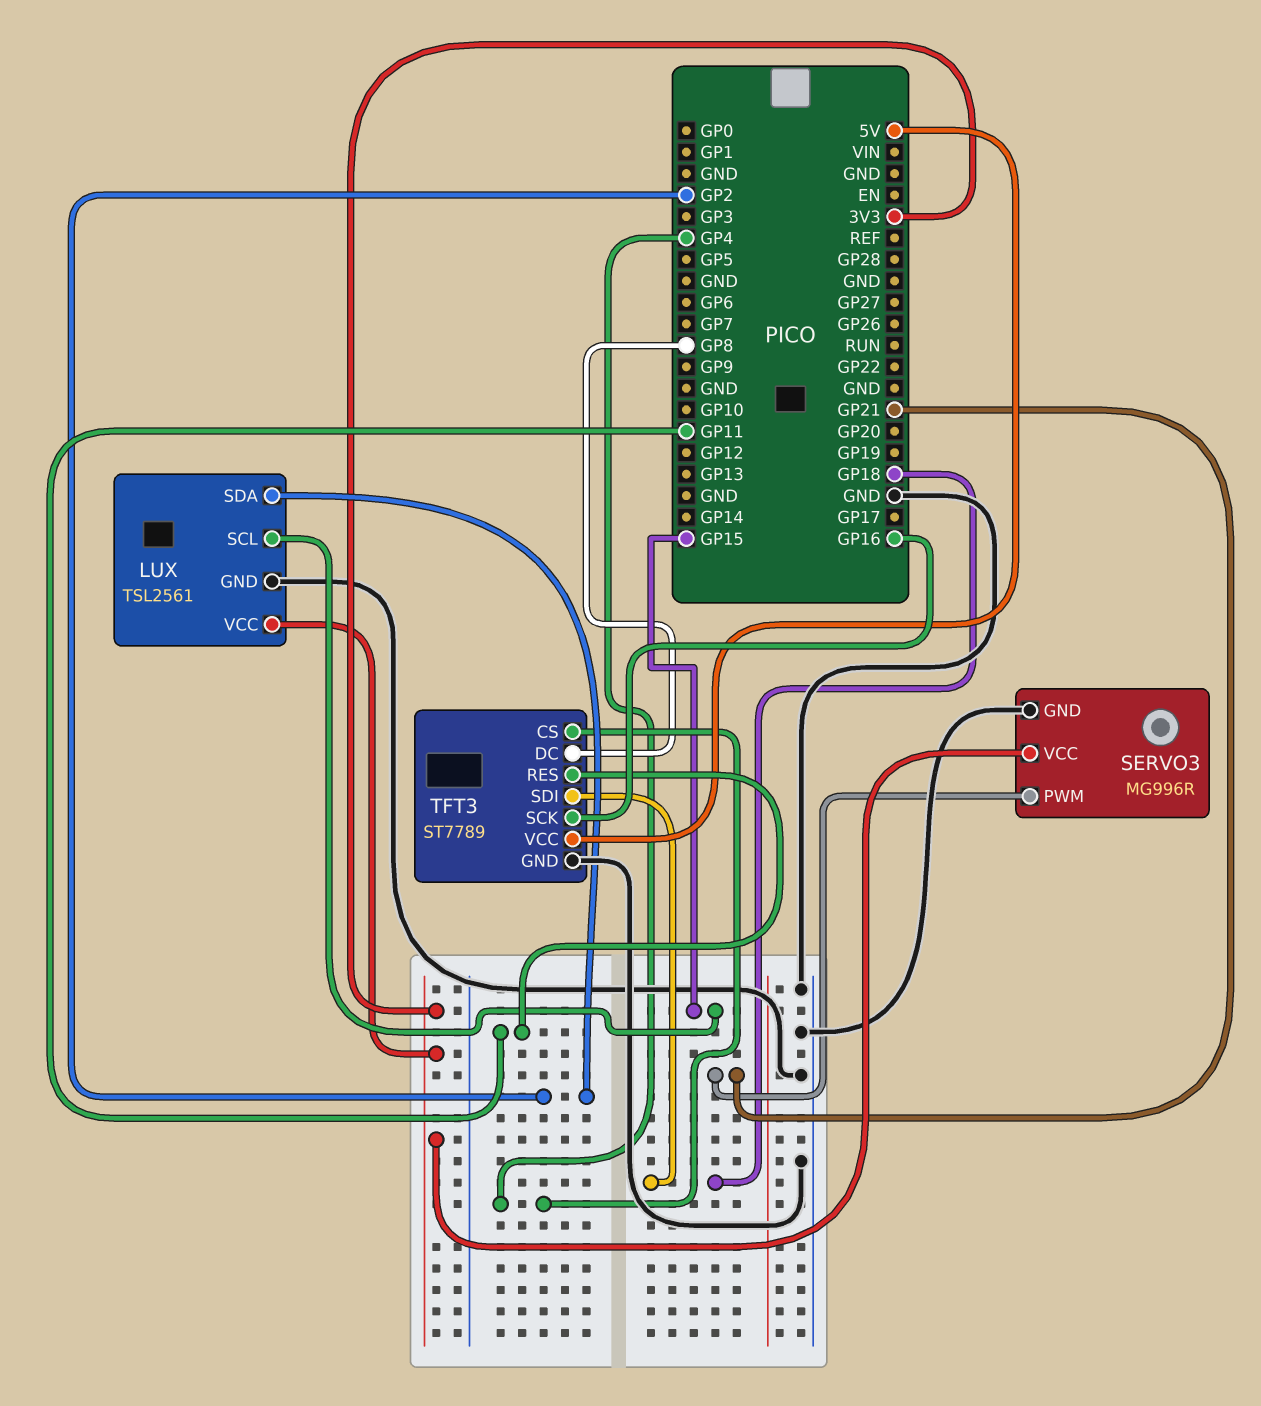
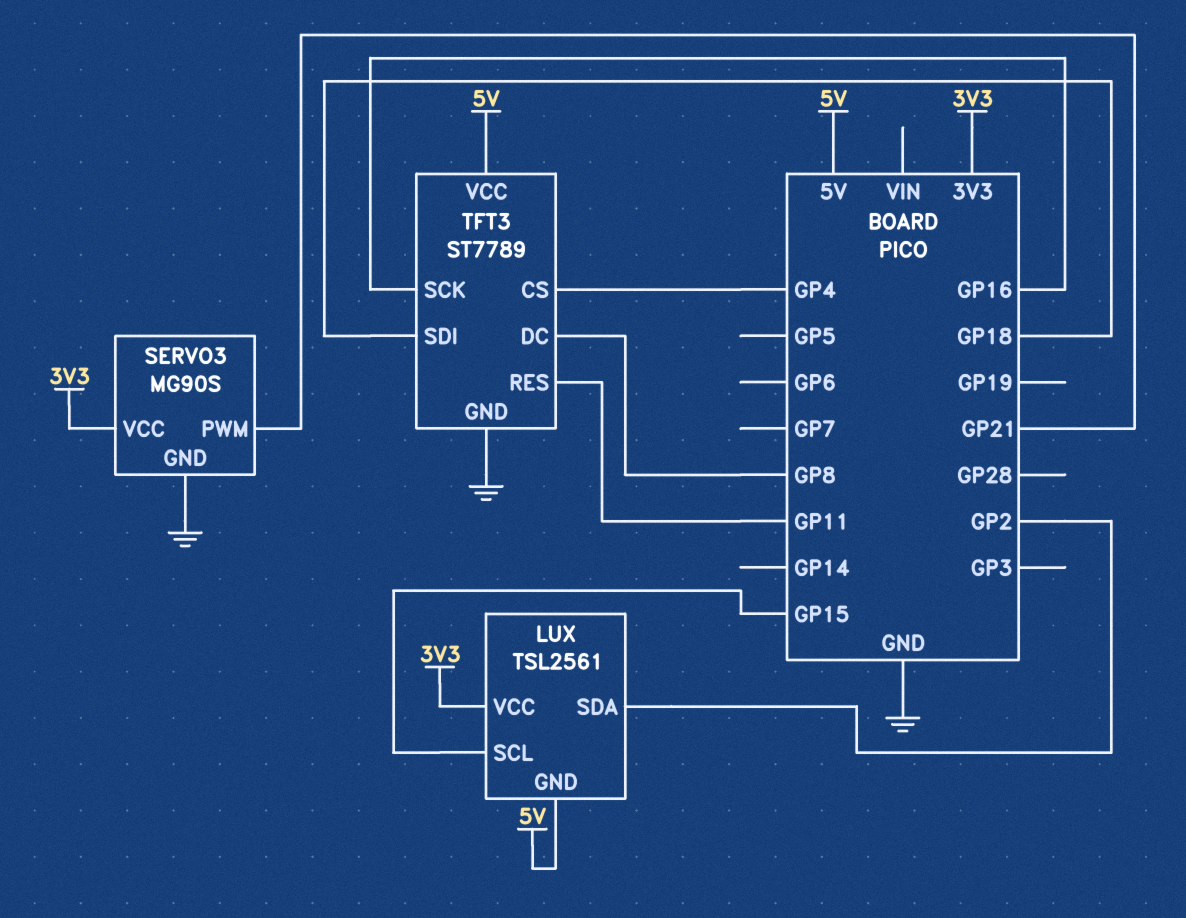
LUX pin GND: GND -> 5V
SERVO3: MG996R -> MG90S

